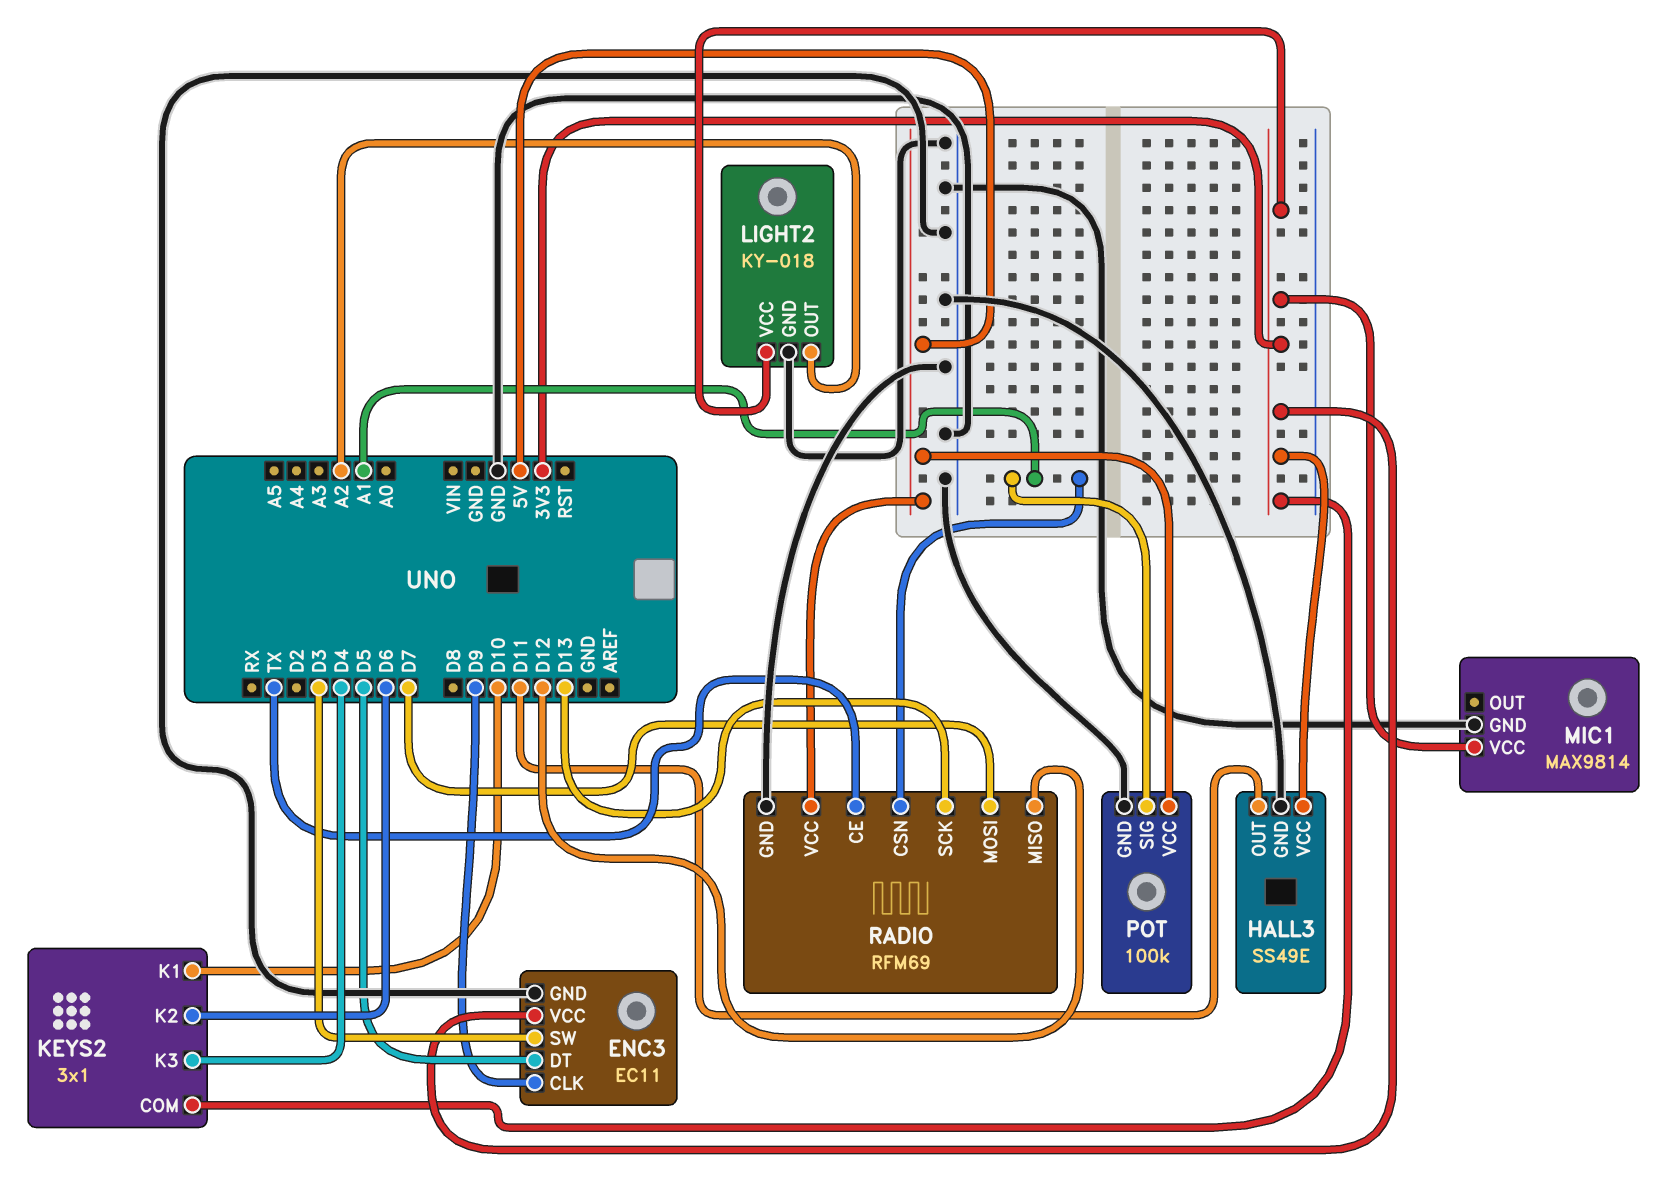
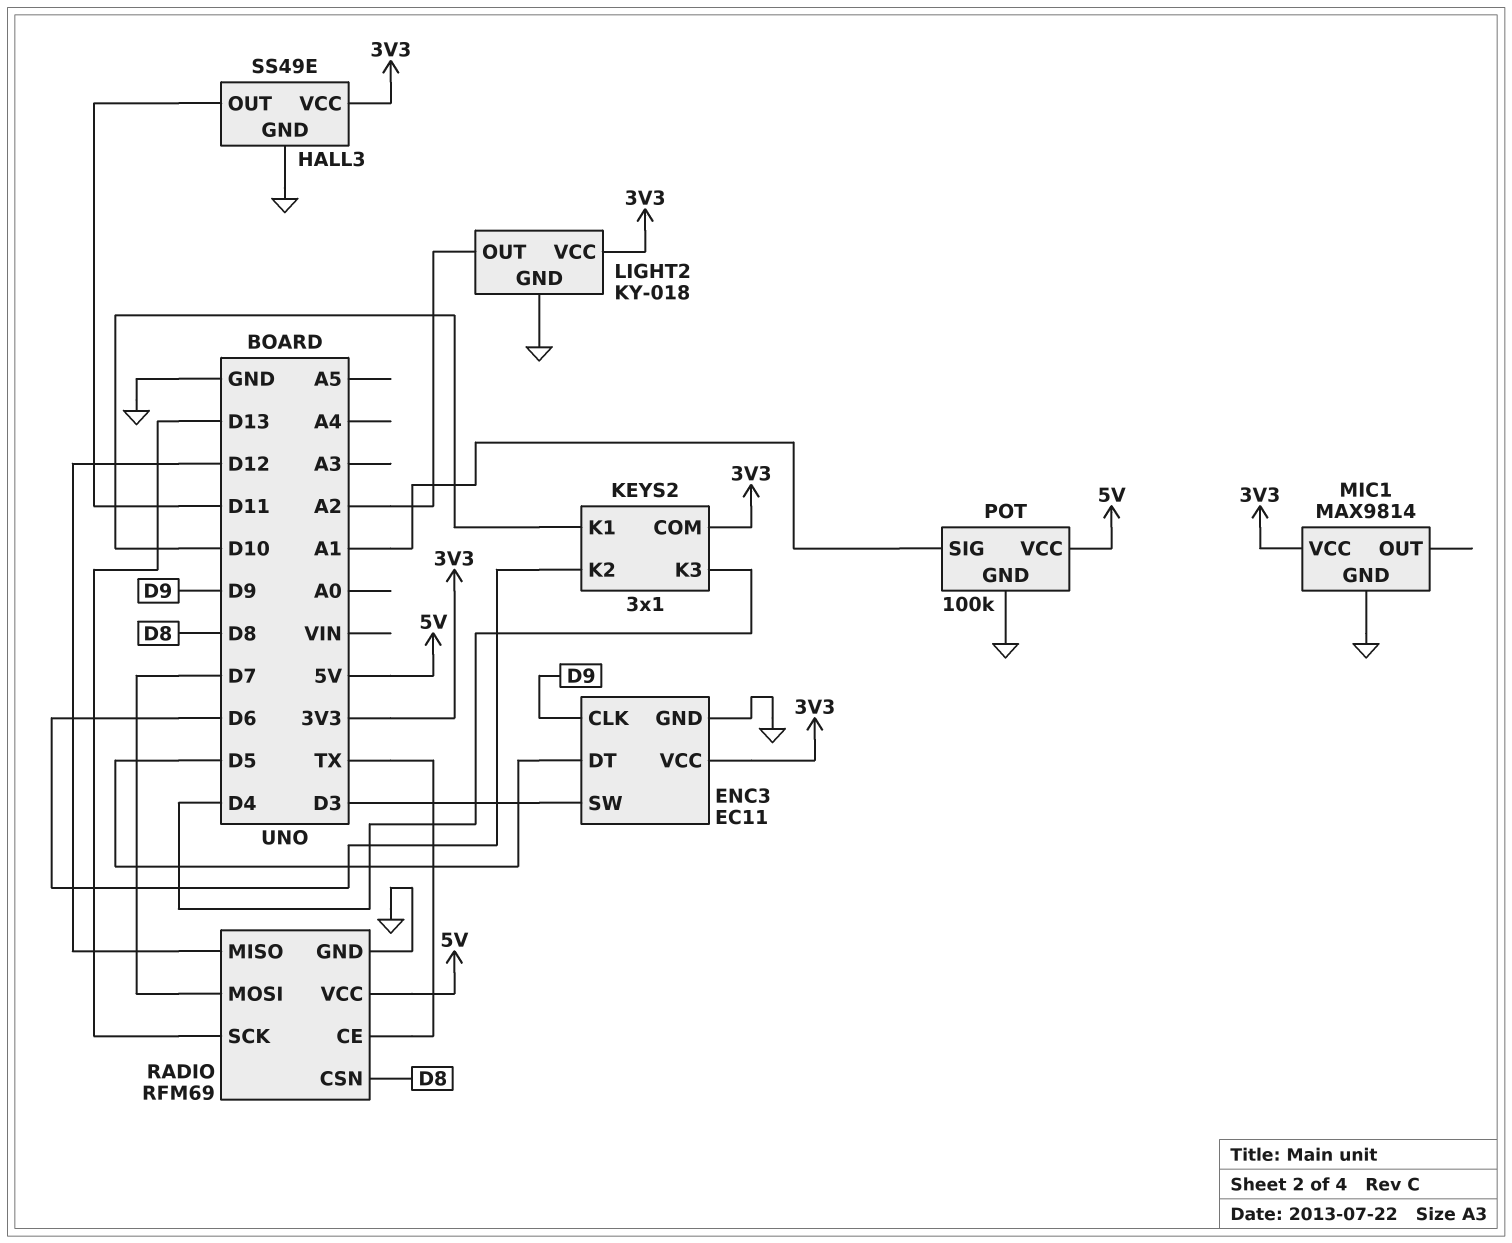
RADIO pin CSN: A1 -> D8

